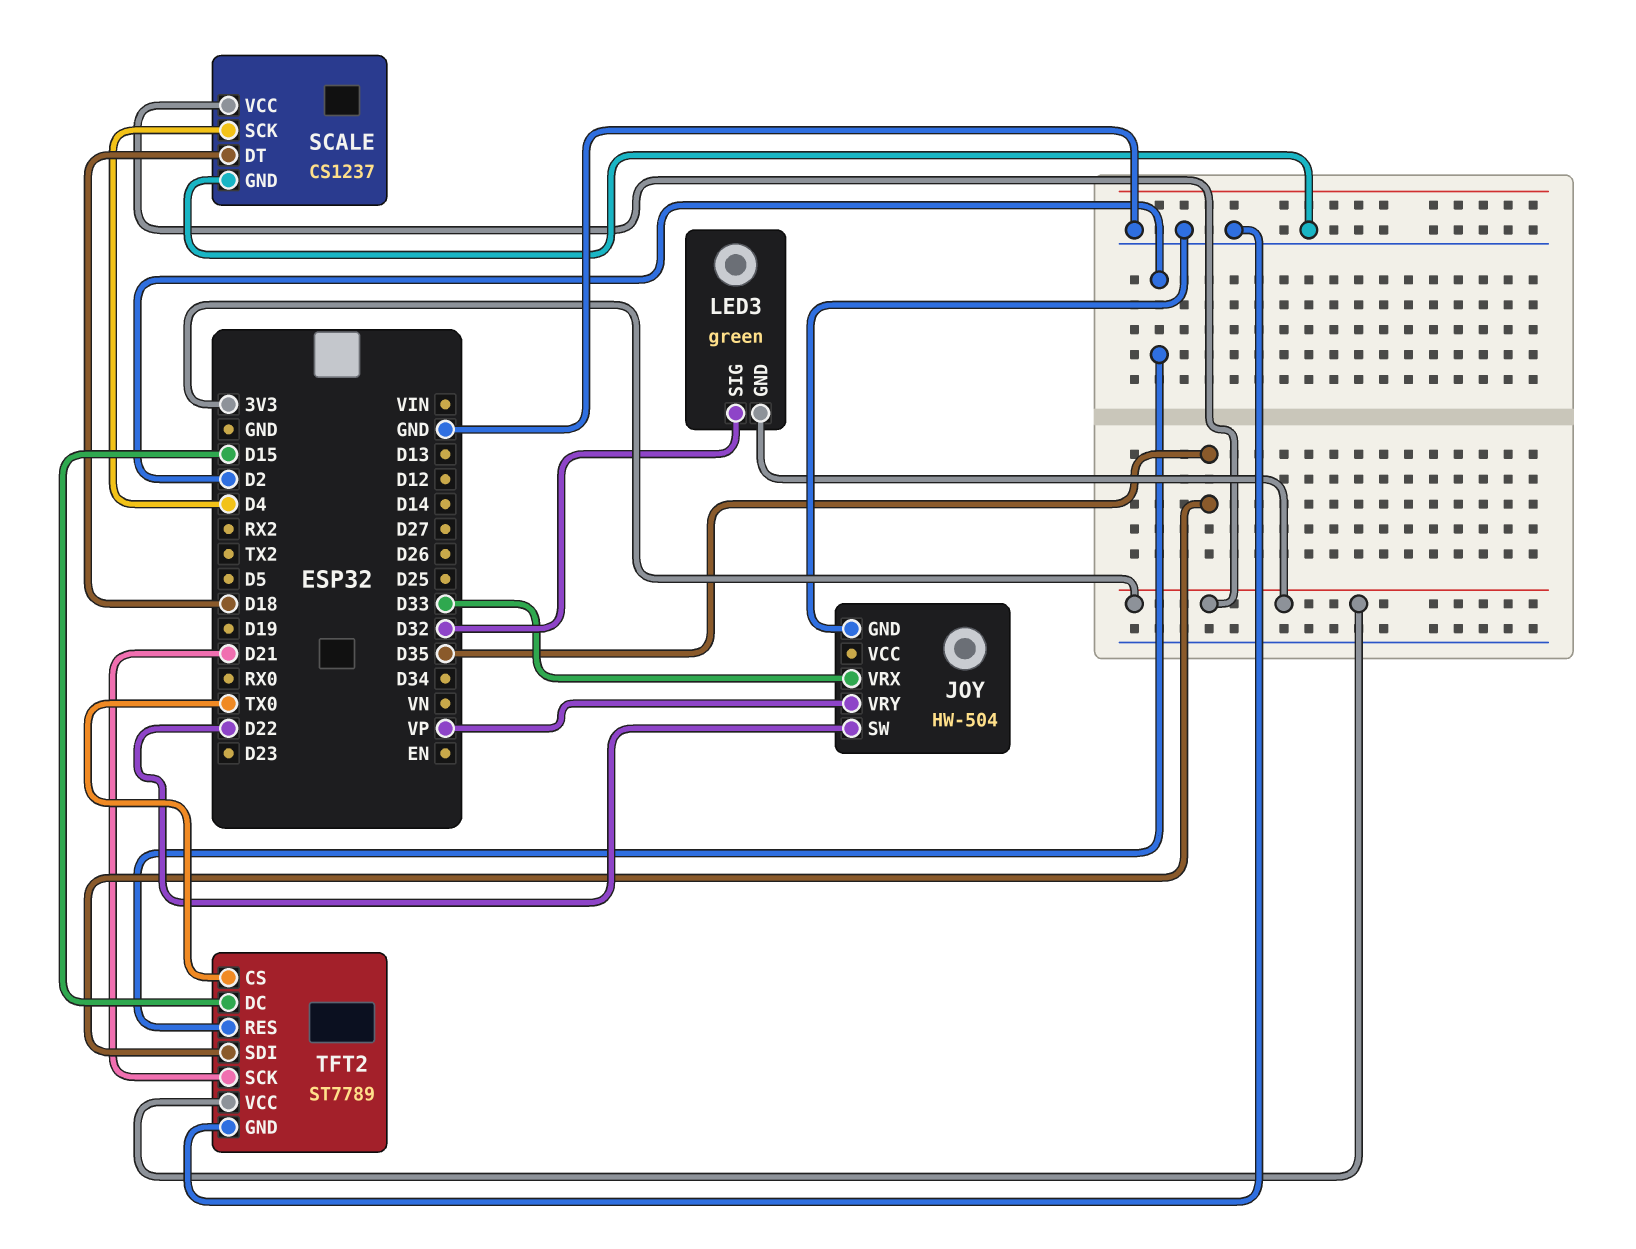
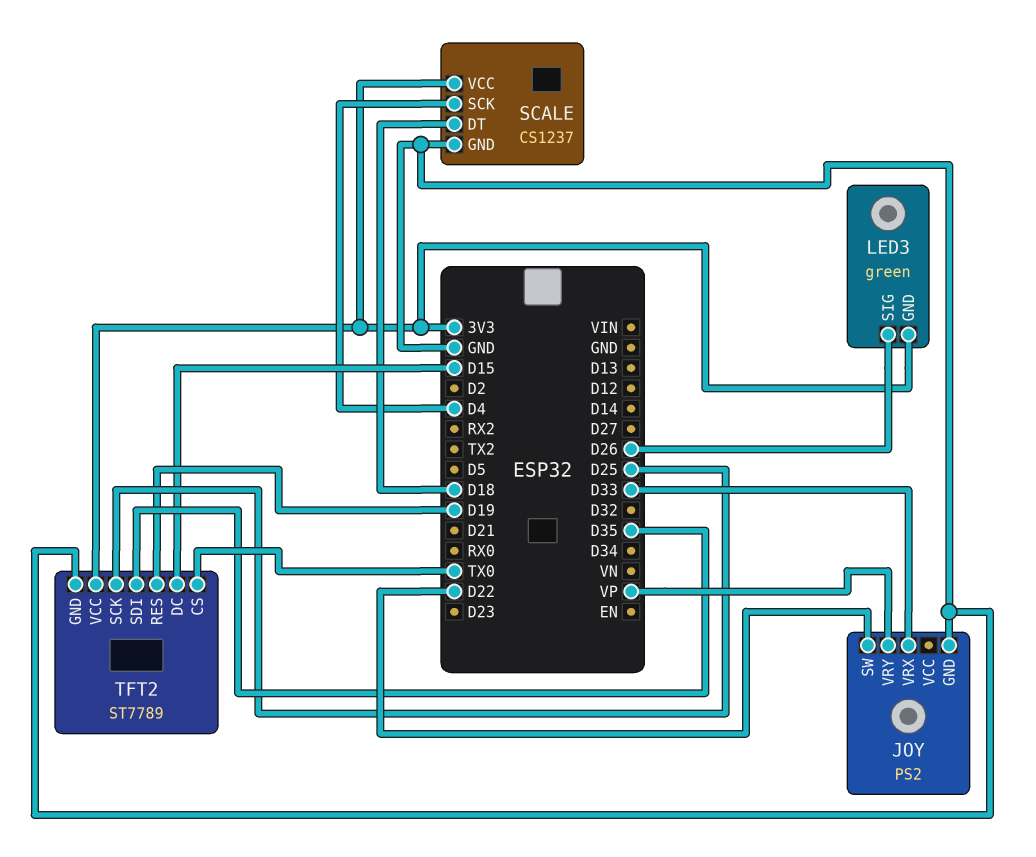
JOY: HW-504 -> PS2
LED3 pin SIG: D32 -> D26
TFT2 pin RES: D2 -> D19
TFT2 pin SCK: D21 -> D25

